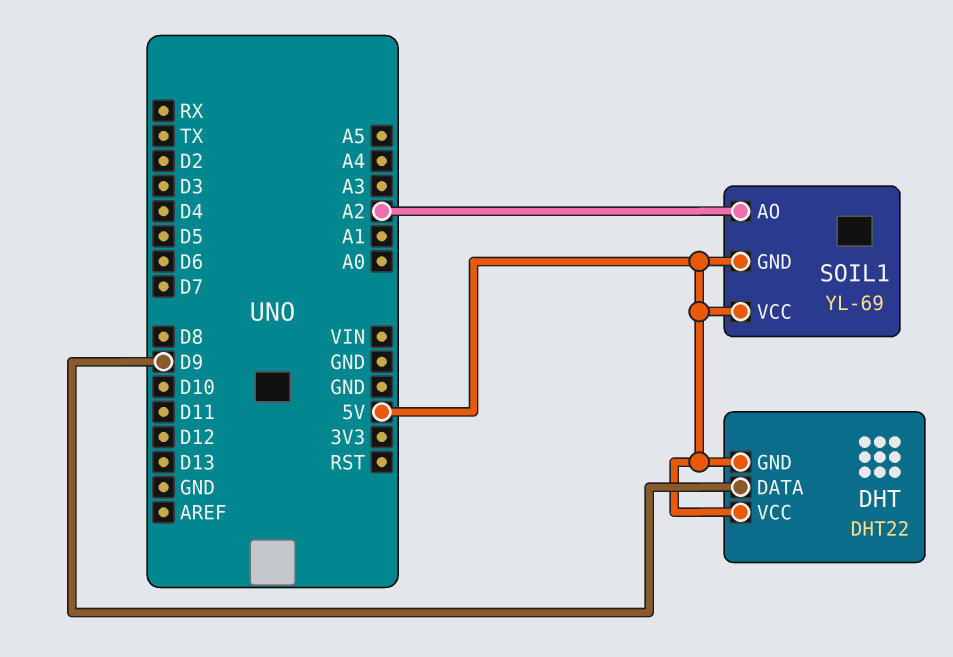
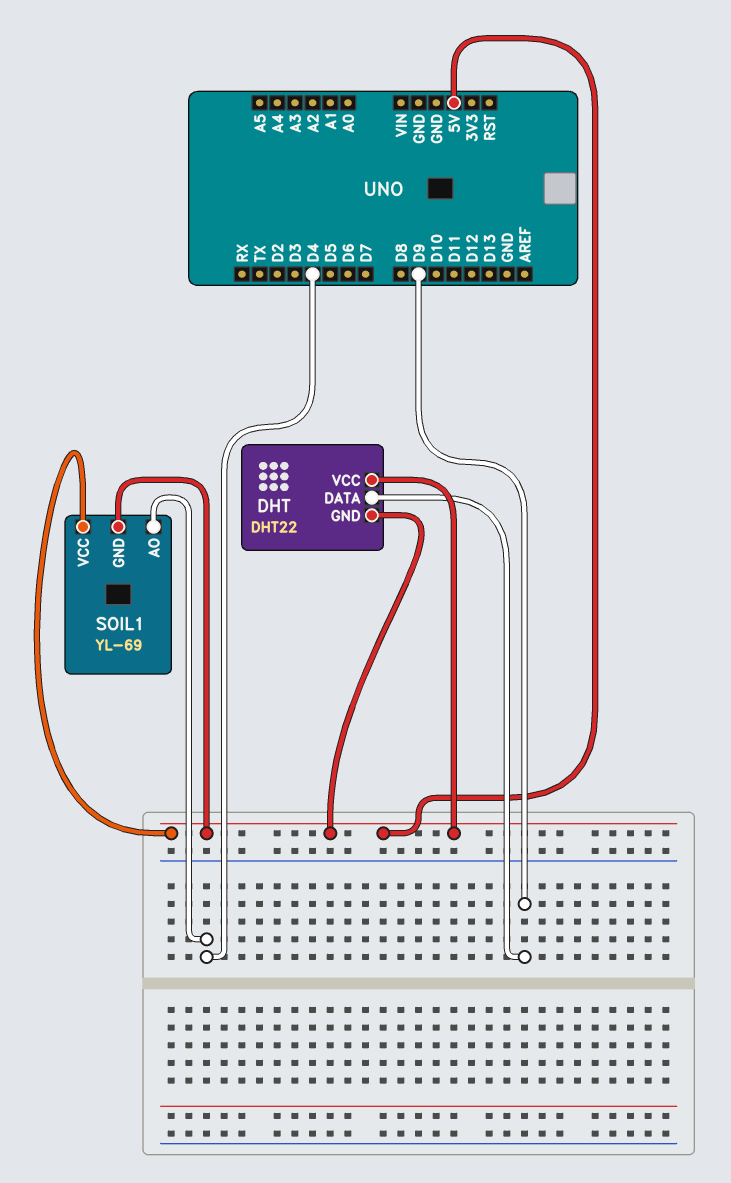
SOIL1 pin AO: A2 -> D4

